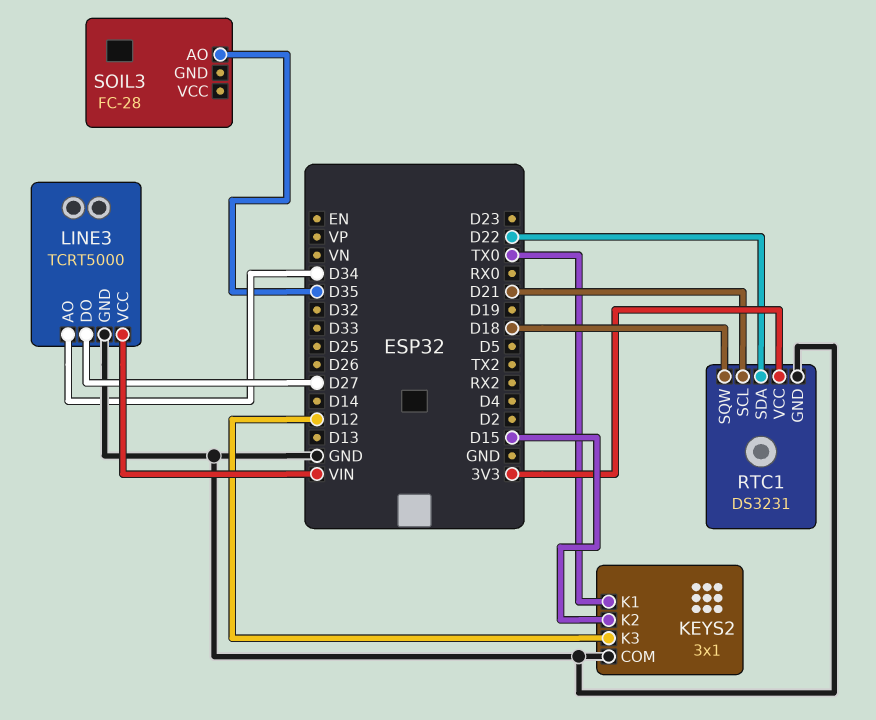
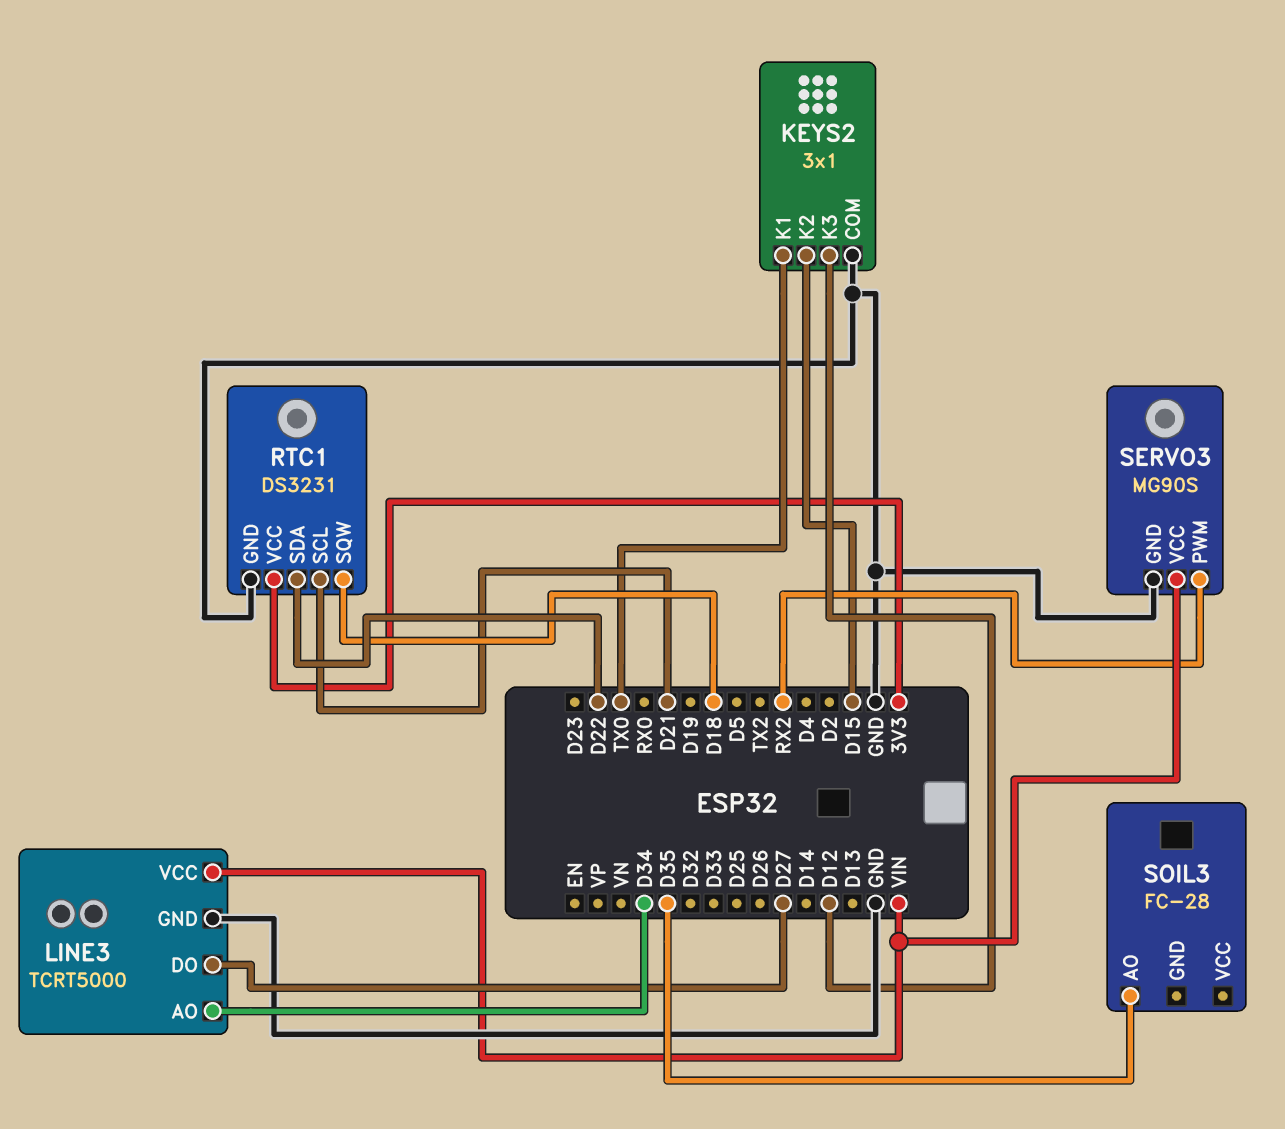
SERVO3: none -> MG90S
SERVO3 pin GND: none -> GND
SERVO3 pin PWM: none -> RX2
SERVO3 pin VCC: none -> VIN

